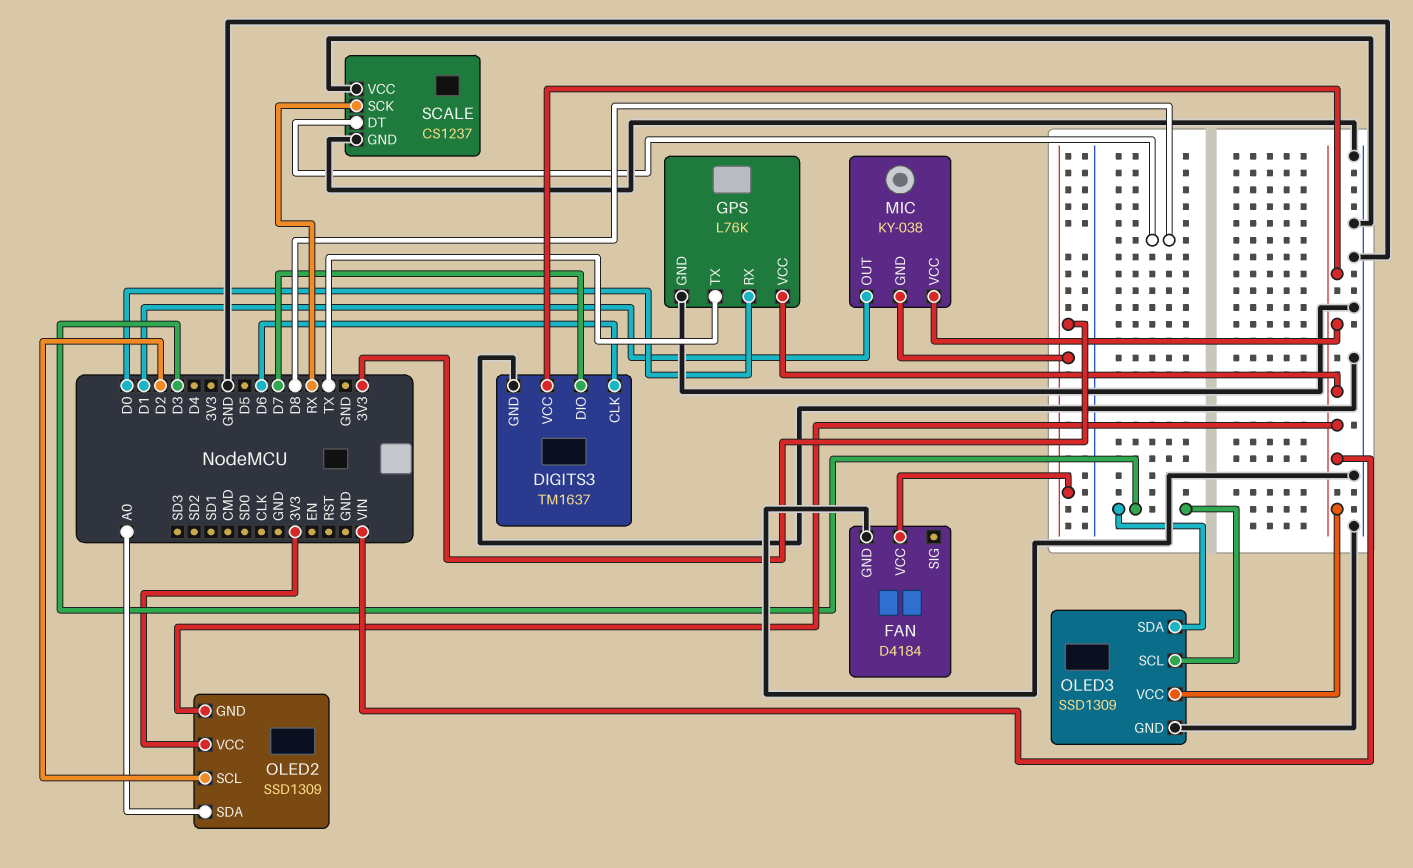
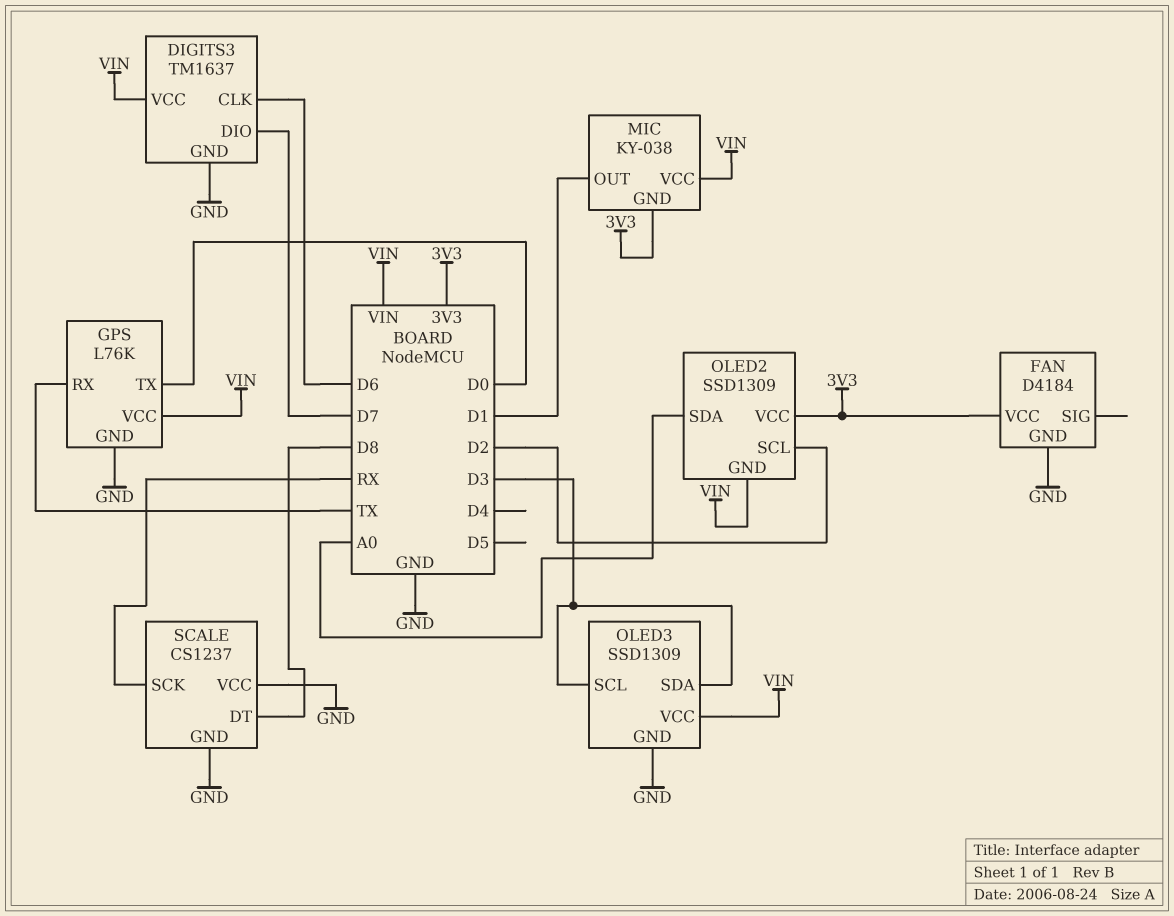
GPS pin RX: D0 -> TX
GPS pin TX: TX -> D0

